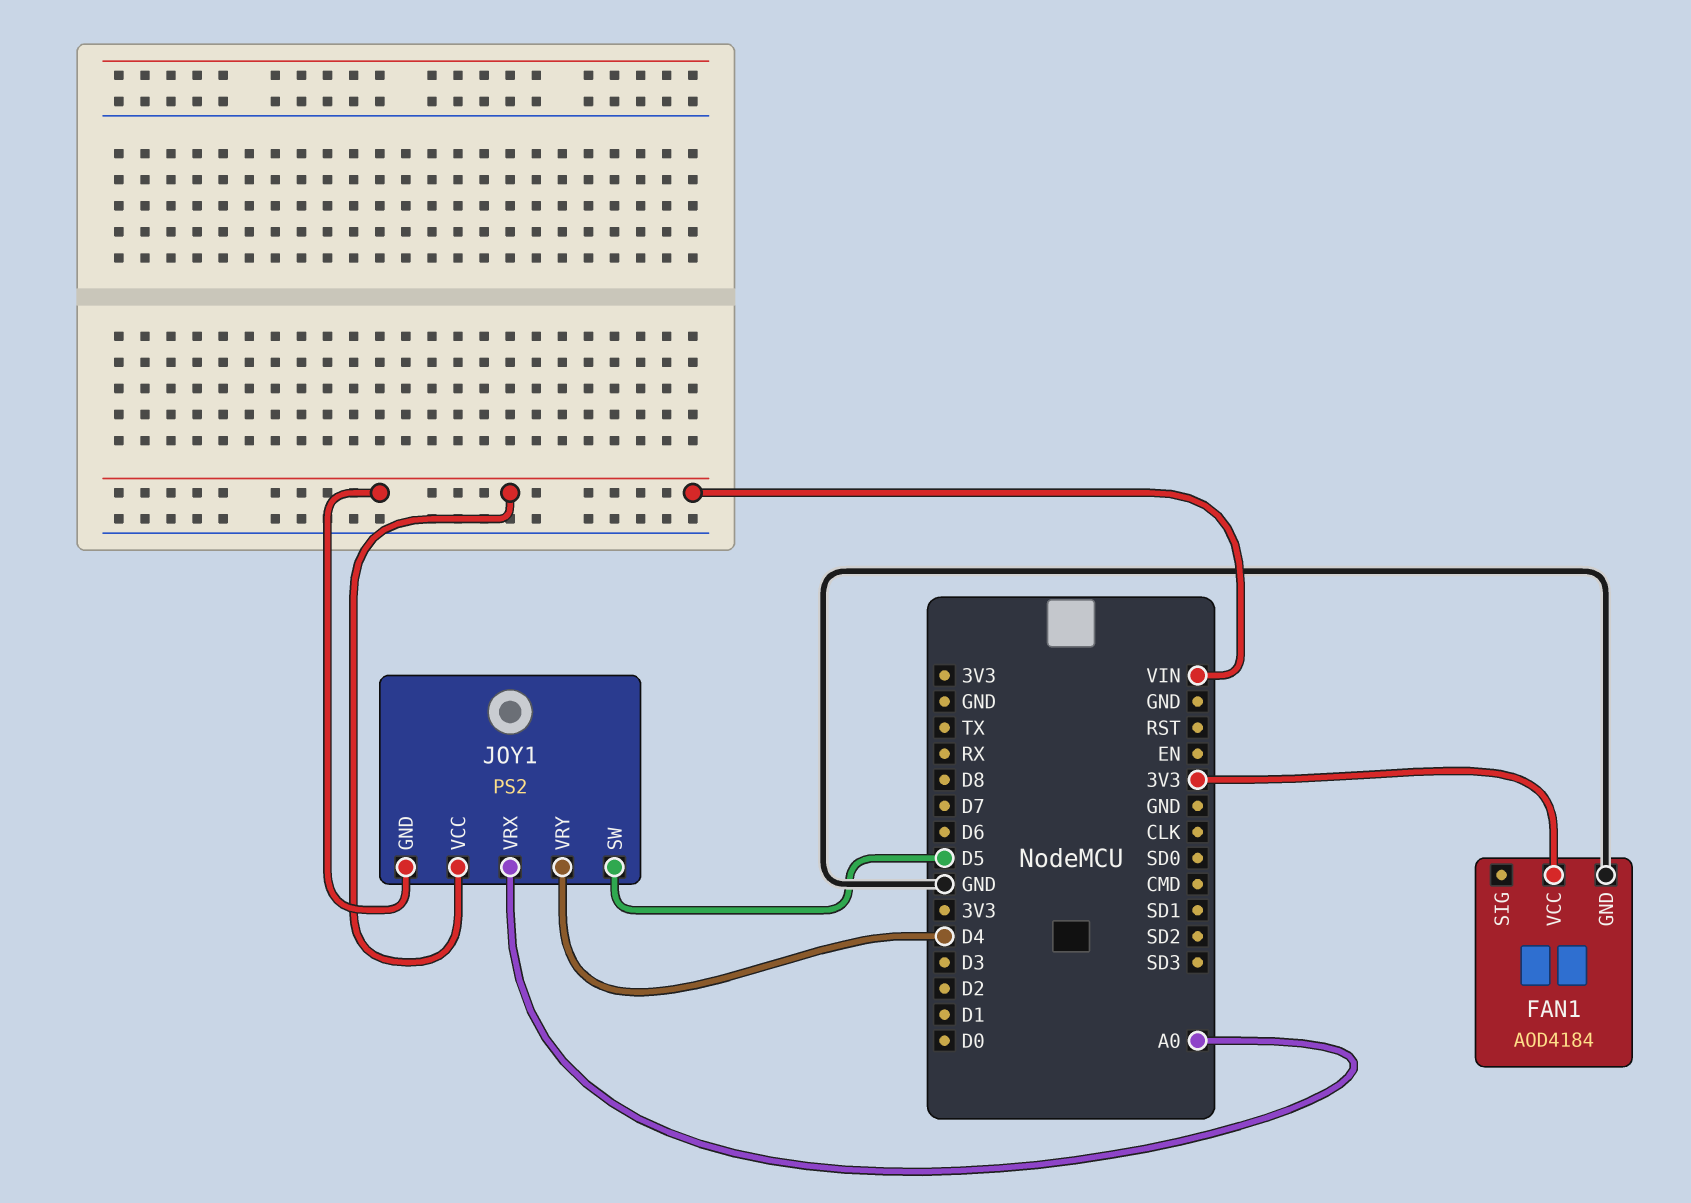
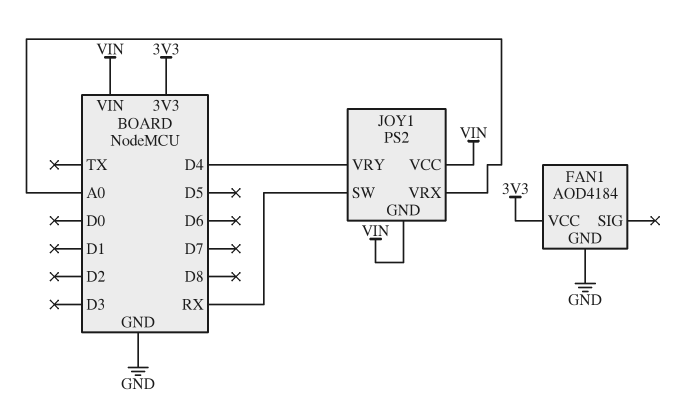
JOY1 pin SW: D5 -> RX

